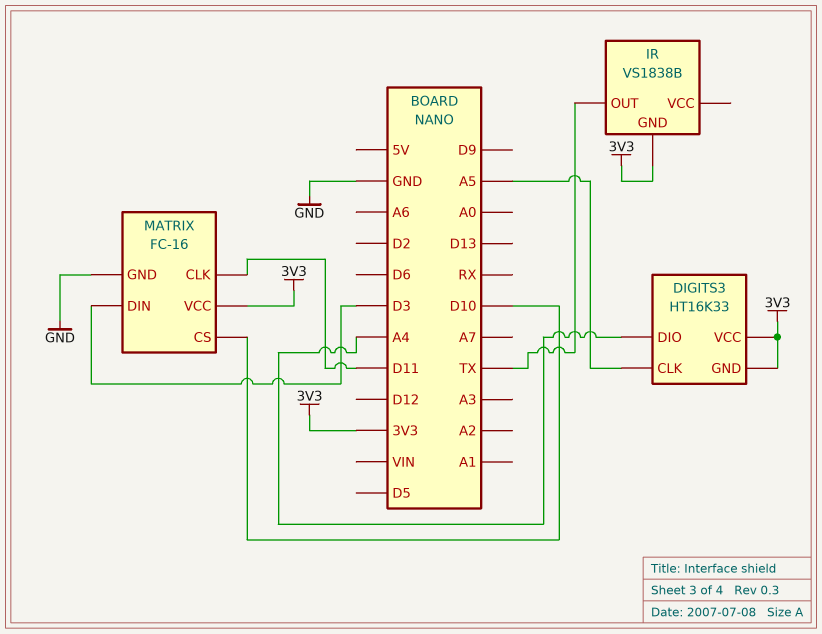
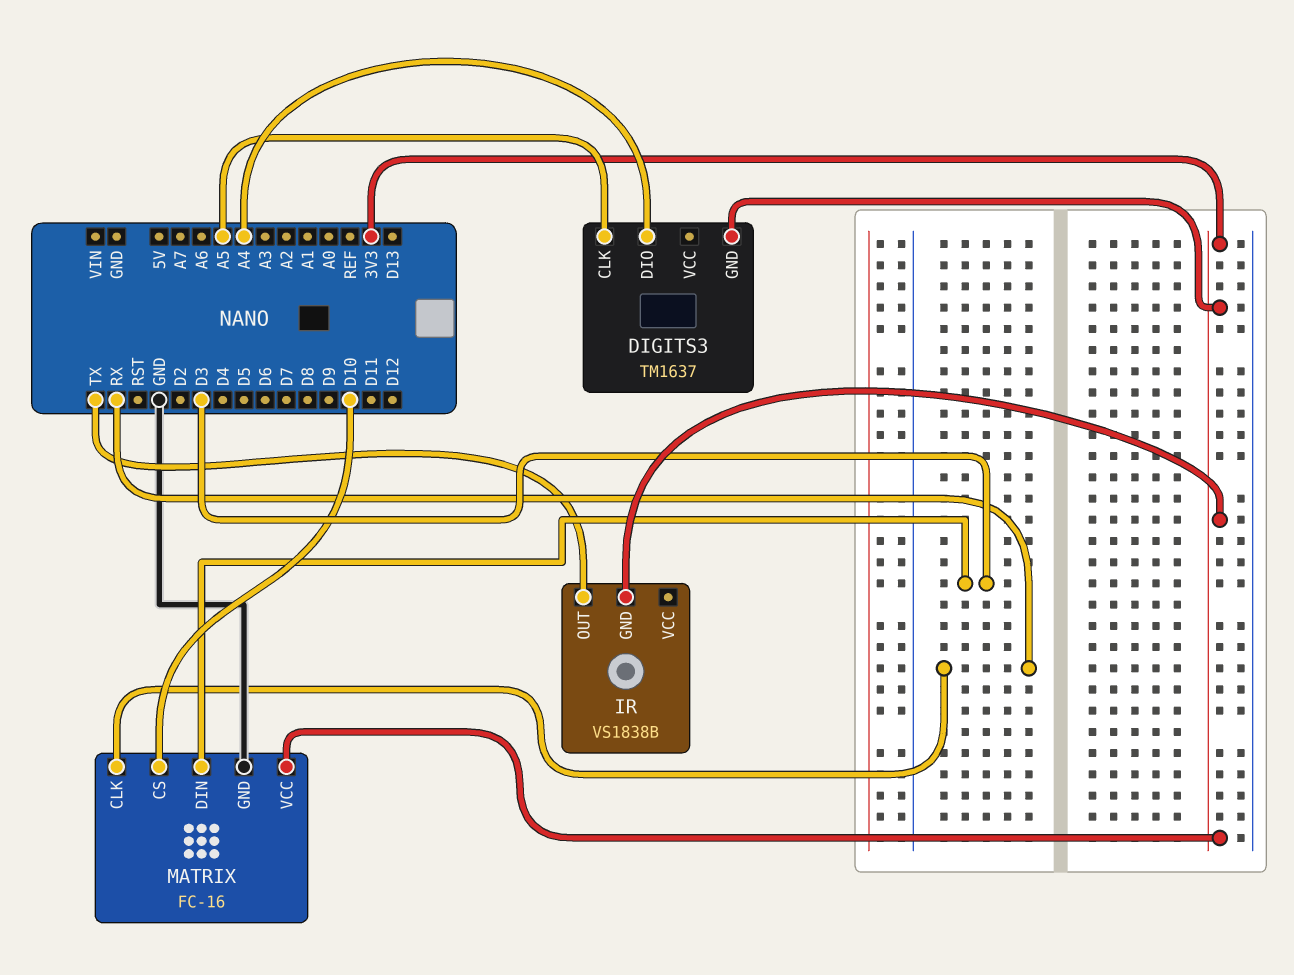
DIGITS3: HT16K33 -> TM1637
DIGITS3 pin VCC: 3V3 -> none
MATRIX pin CLK: D11 -> RX

